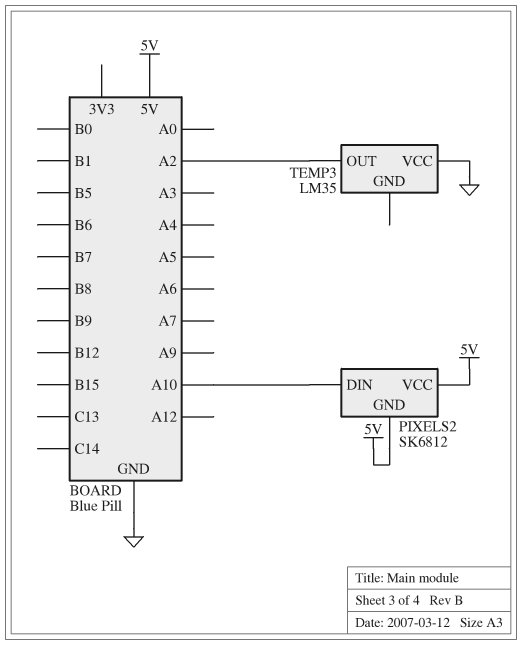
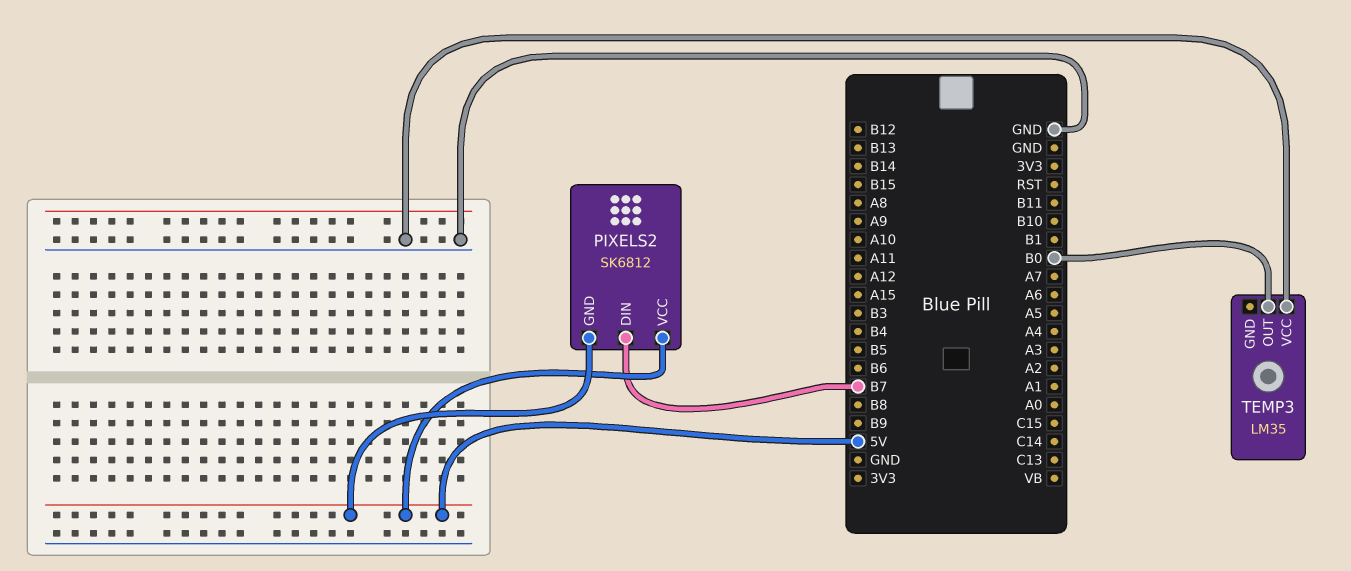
PIXELS2 pin DIN: A10 -> B7
TEMP3 pin OUT: A2 -> B0

